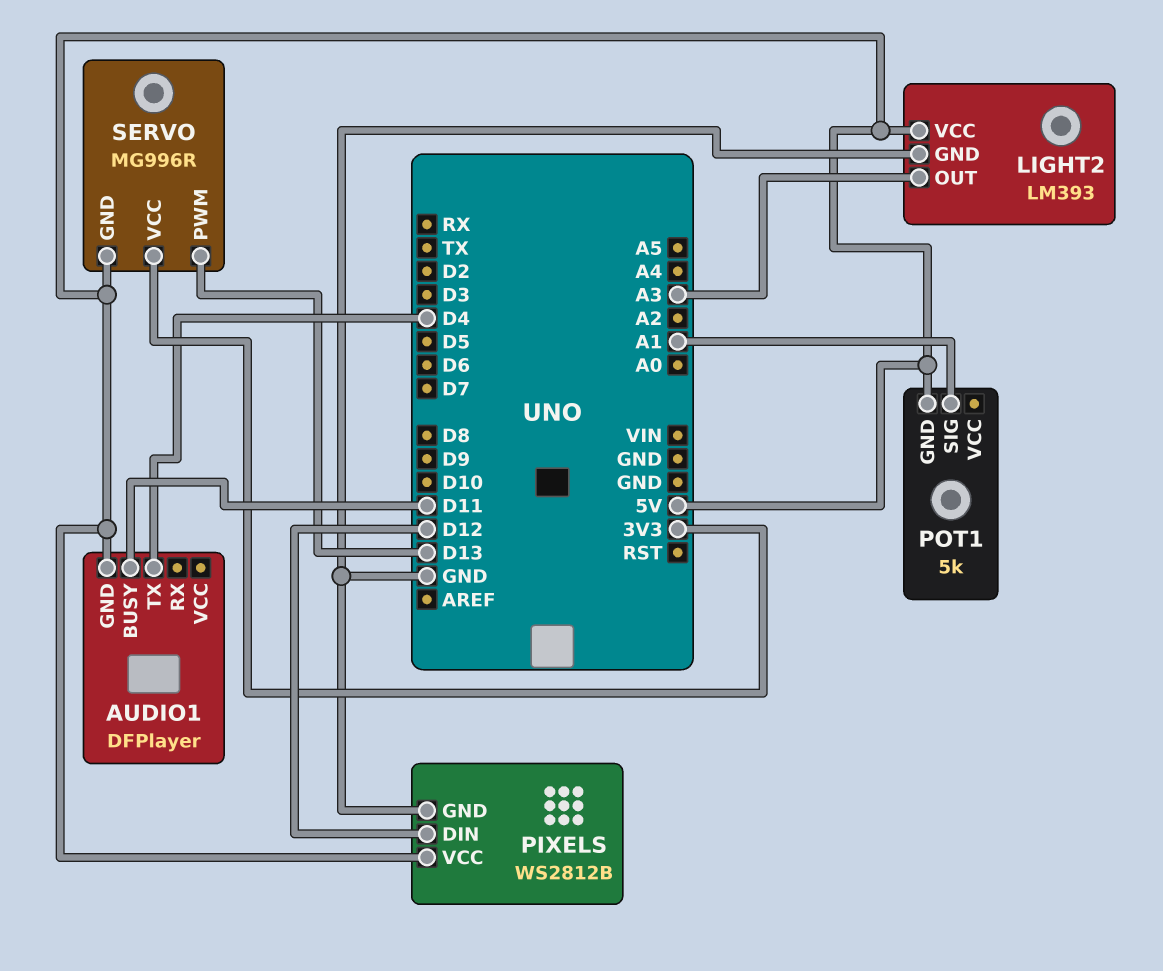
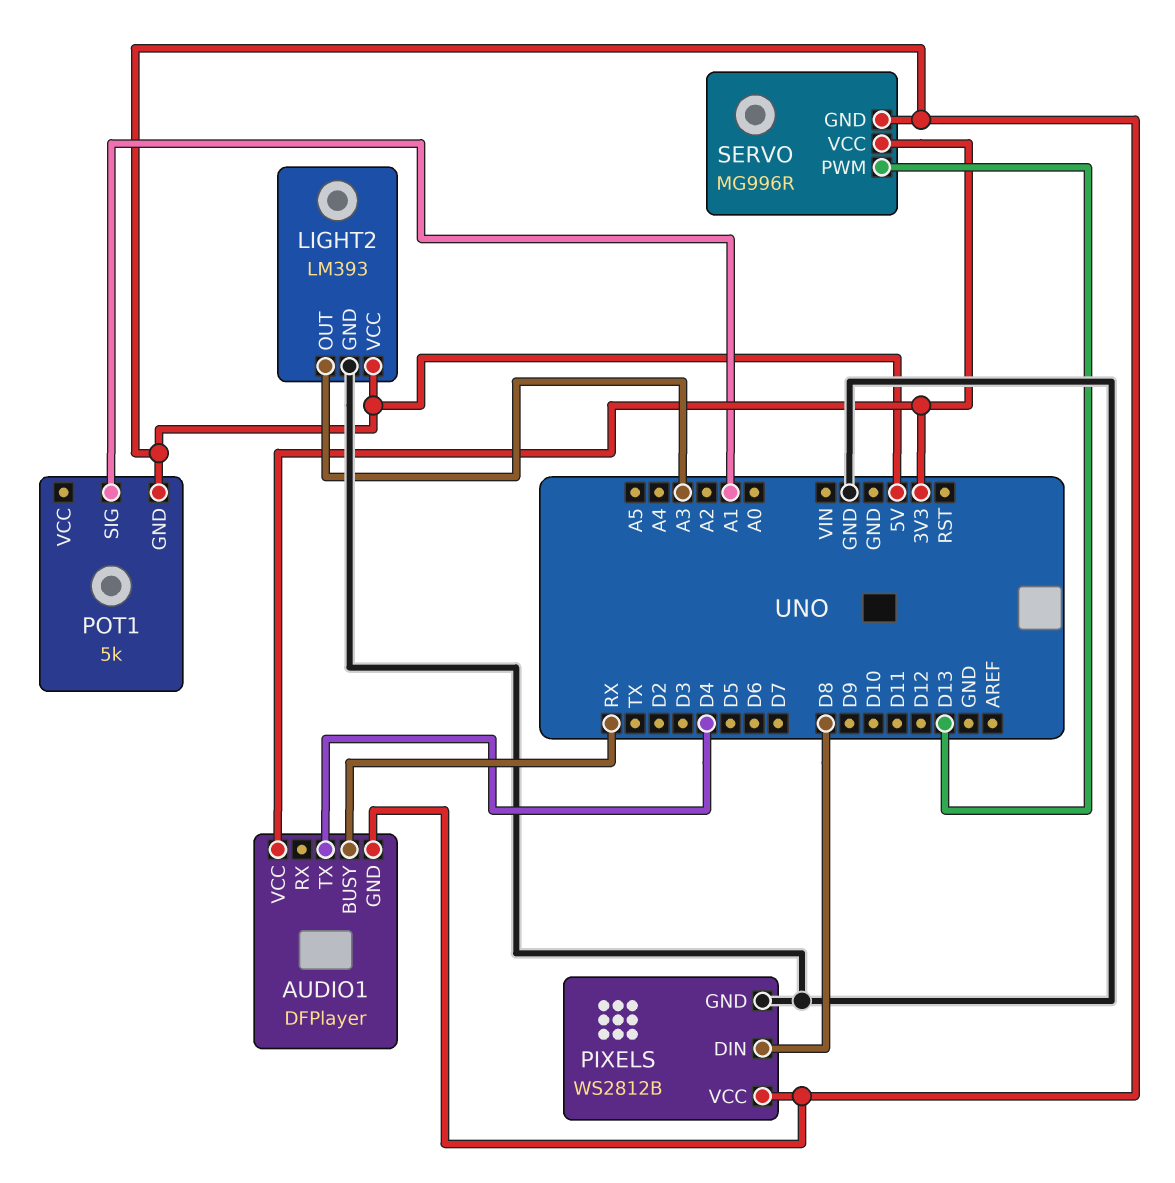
AUDIO1 pin BUSY: D11 -> RX
AUDIO1 pin VCC: none -> 3V3
PIXELS pin DIN: D12 -> D8

